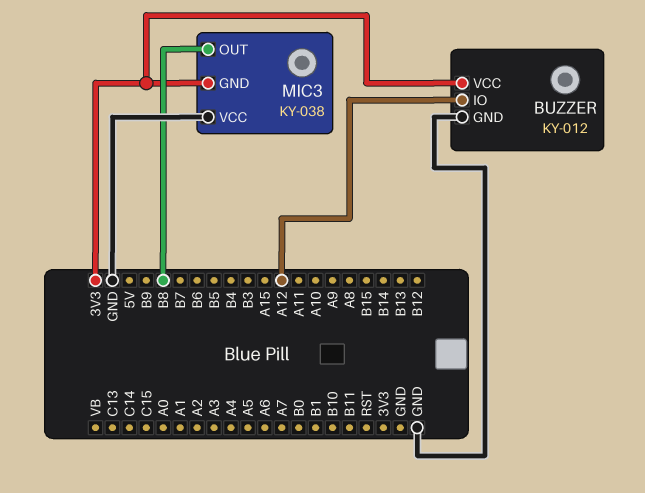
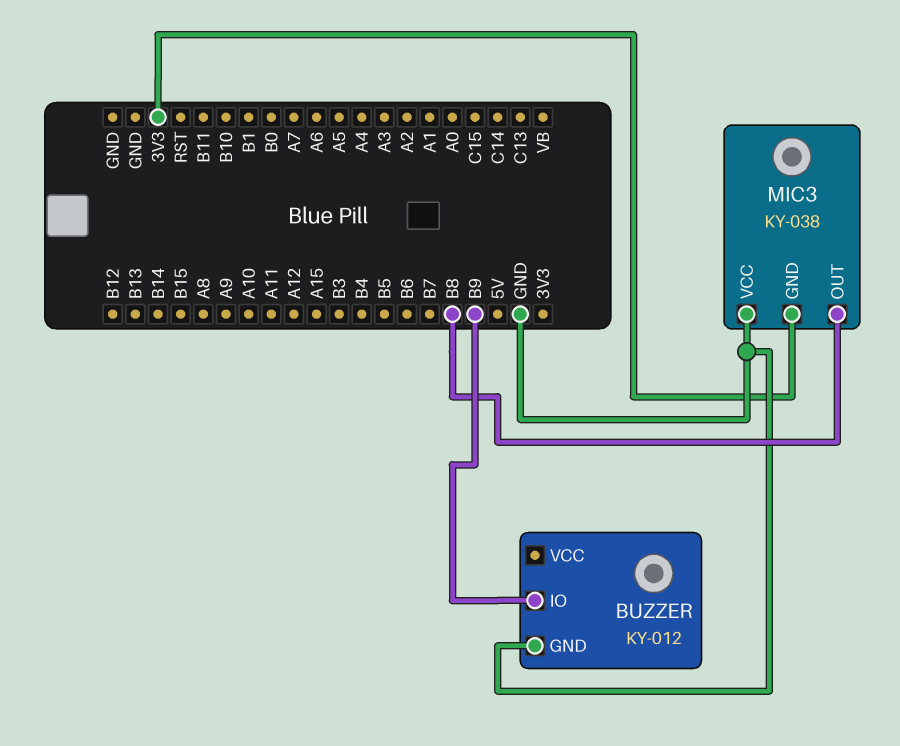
BUZZER pin IO: A12 -> B9
BUZZER pin VCC: 3V3 -> none

